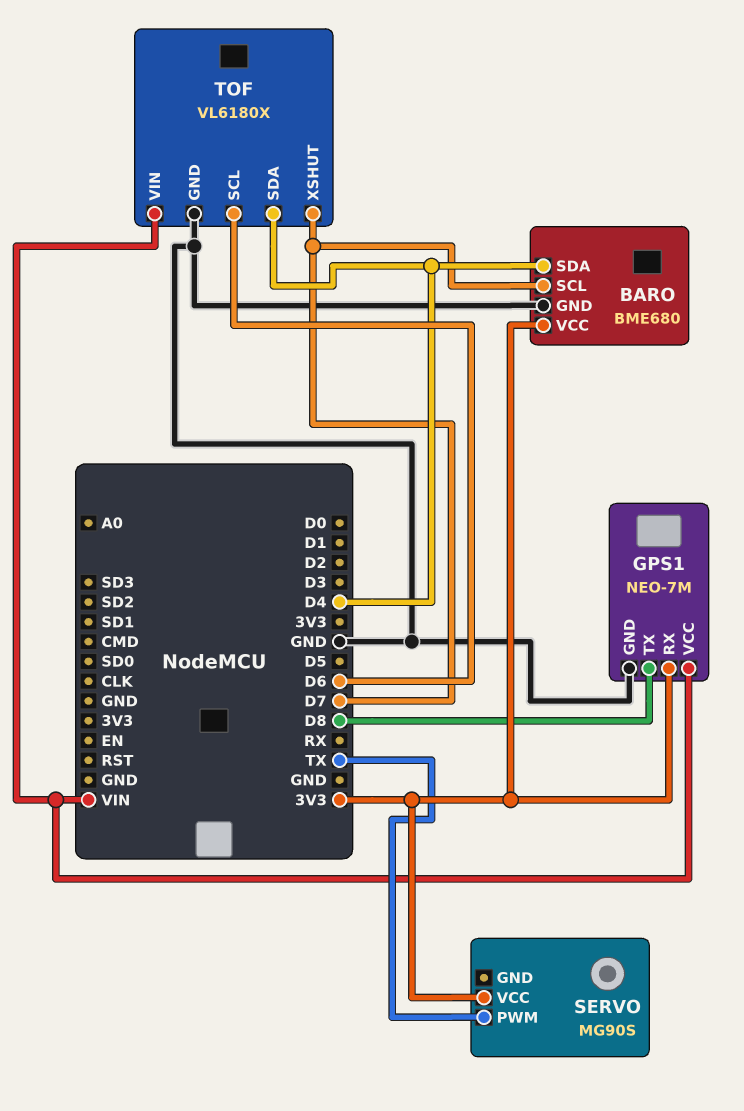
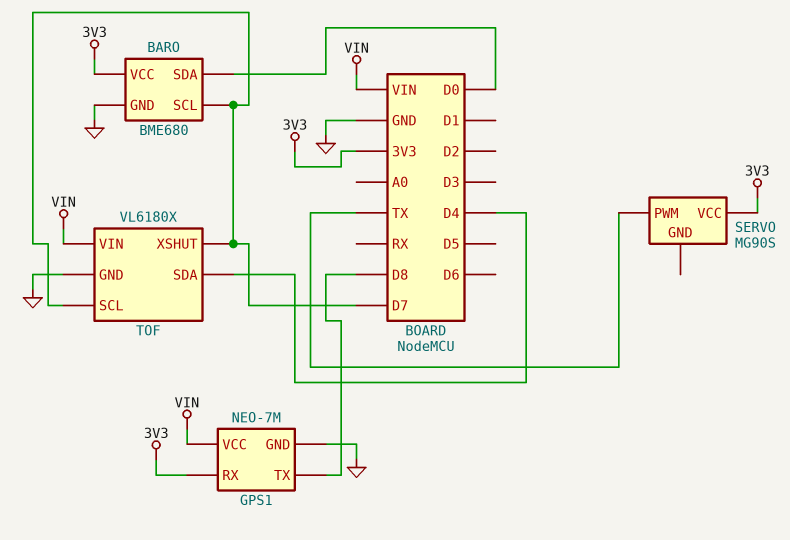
BARO pin SDA: D4 -> D0
TOF pin SCL: D6 -> D7

